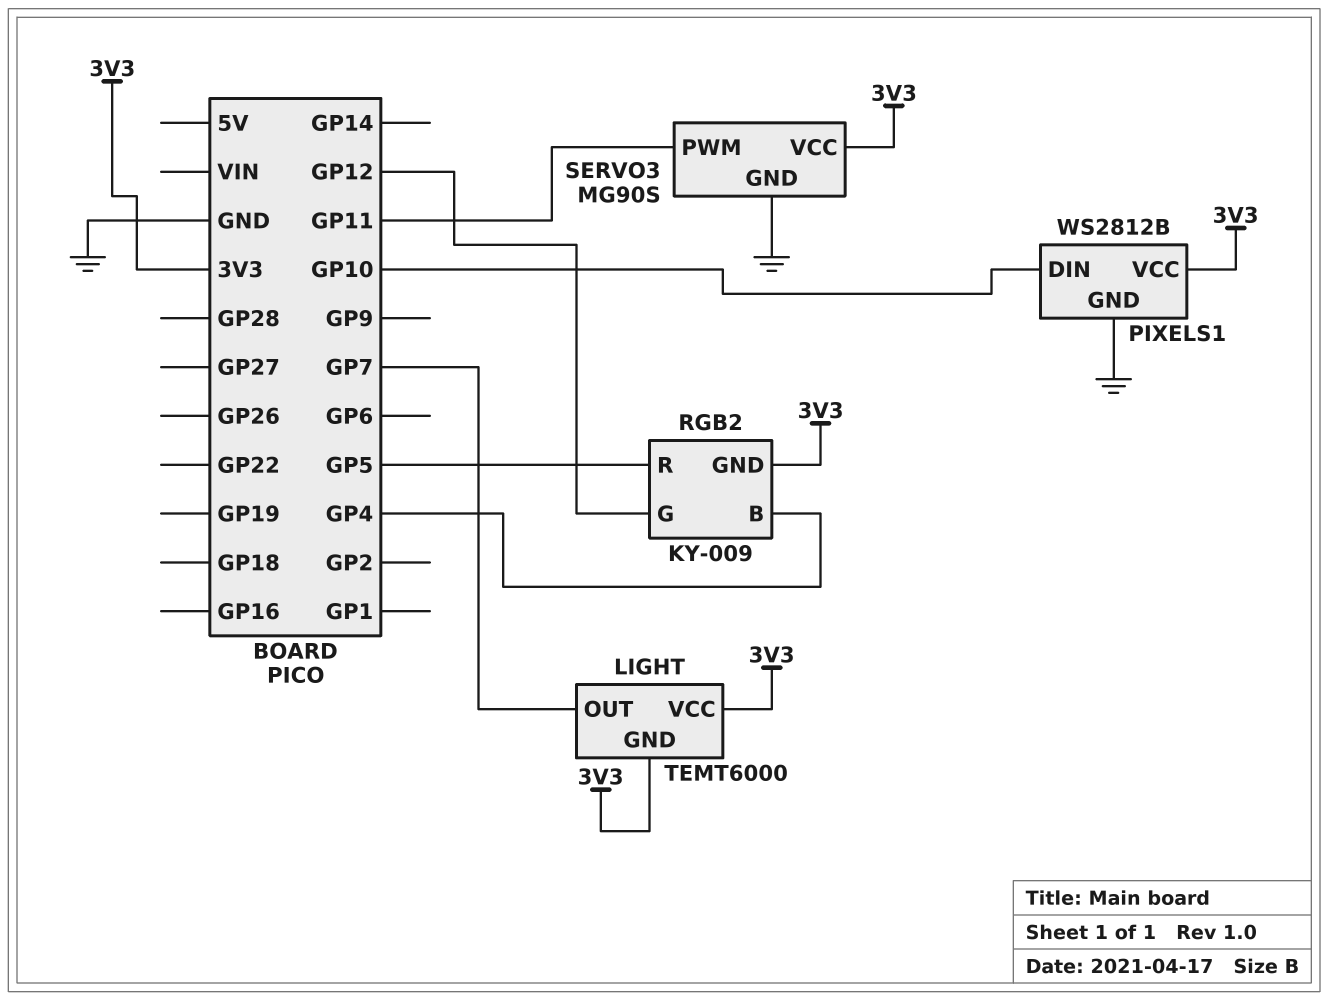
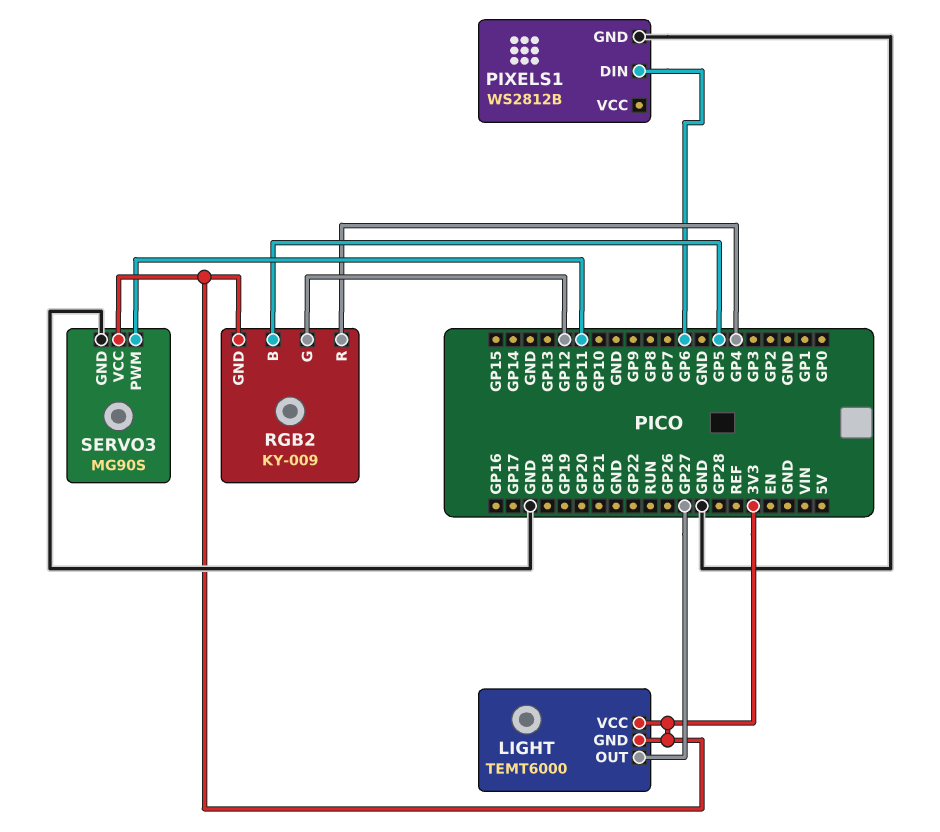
LIGHT pin OUT: GP7 -> GP27
PIXELS1 pin DIN: GP10 -> GP6
PIXELS1 pin VCC: 3V3 -> none
RGB2 pin B: GP4 -> GP5
RGB2 pin R: GP5 -> GP4

